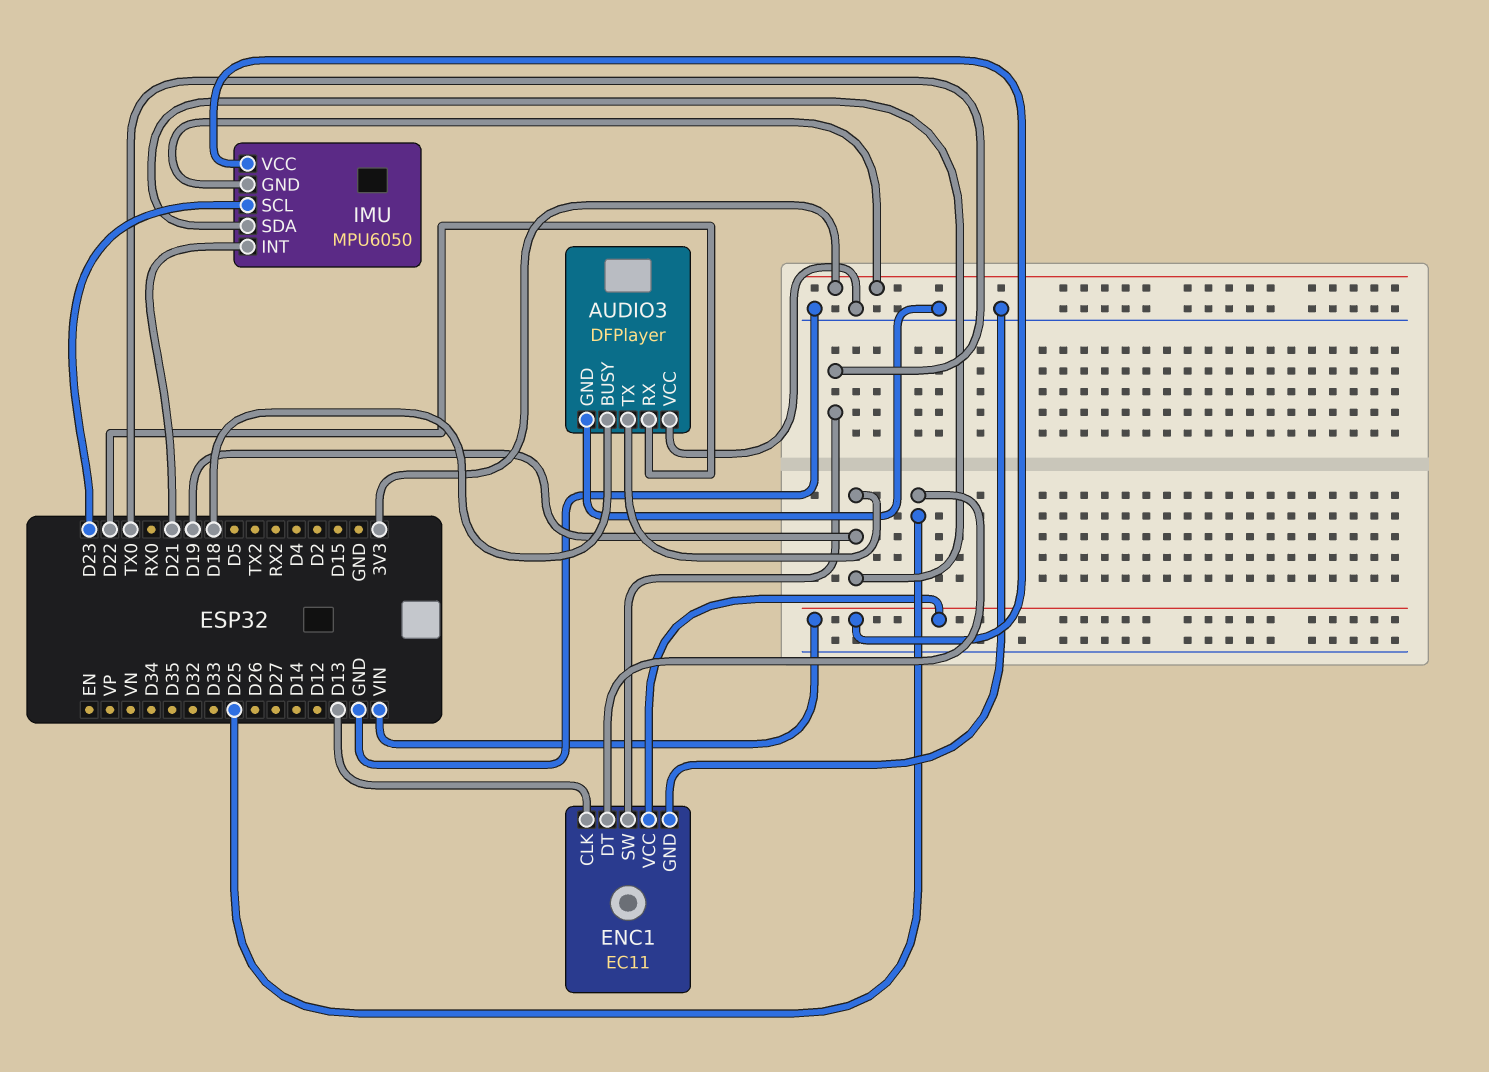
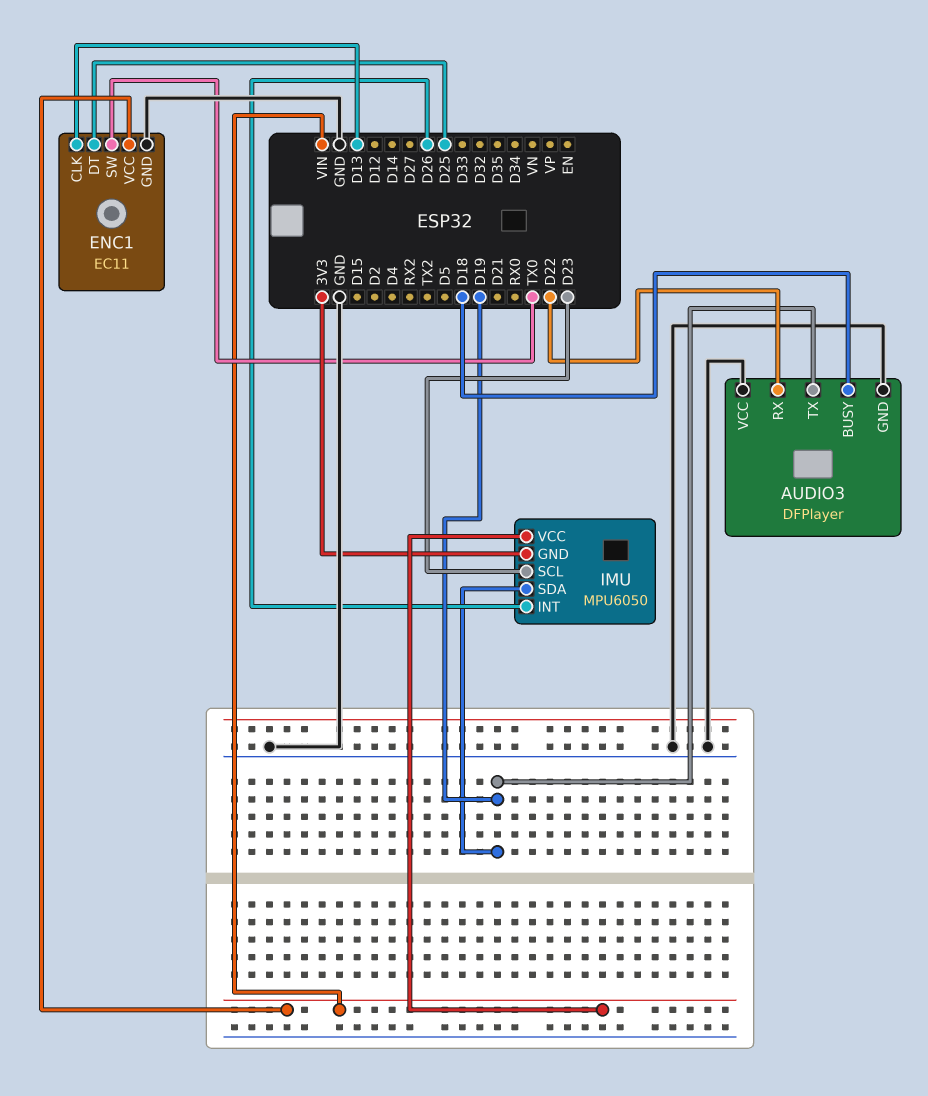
IMU pin INT: D21 -> D26

